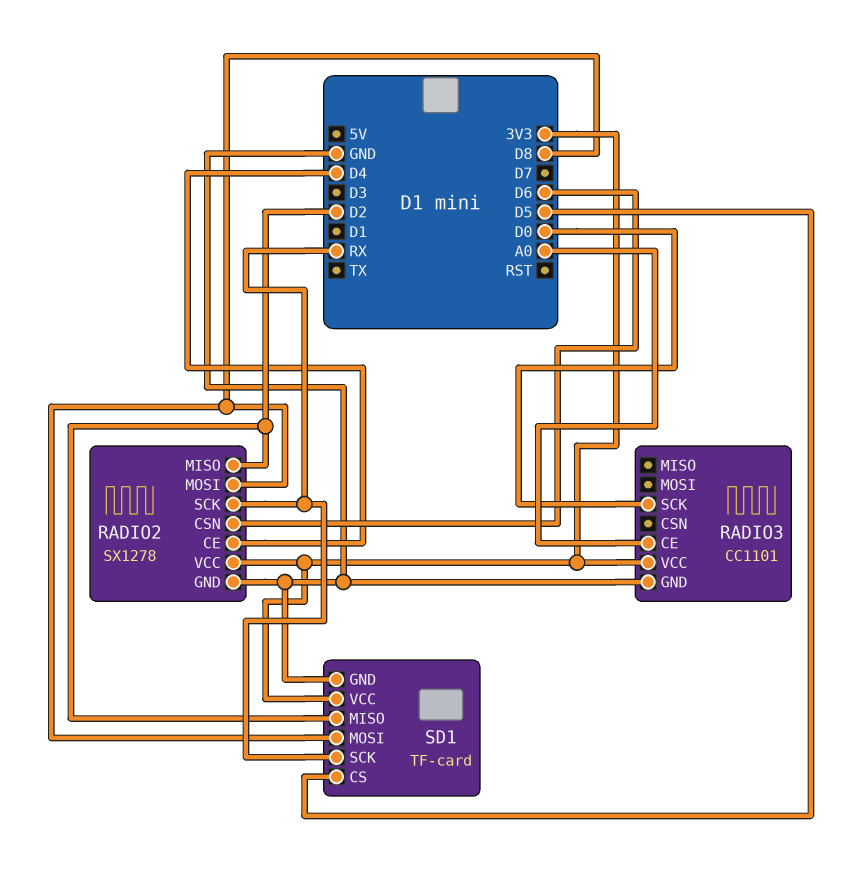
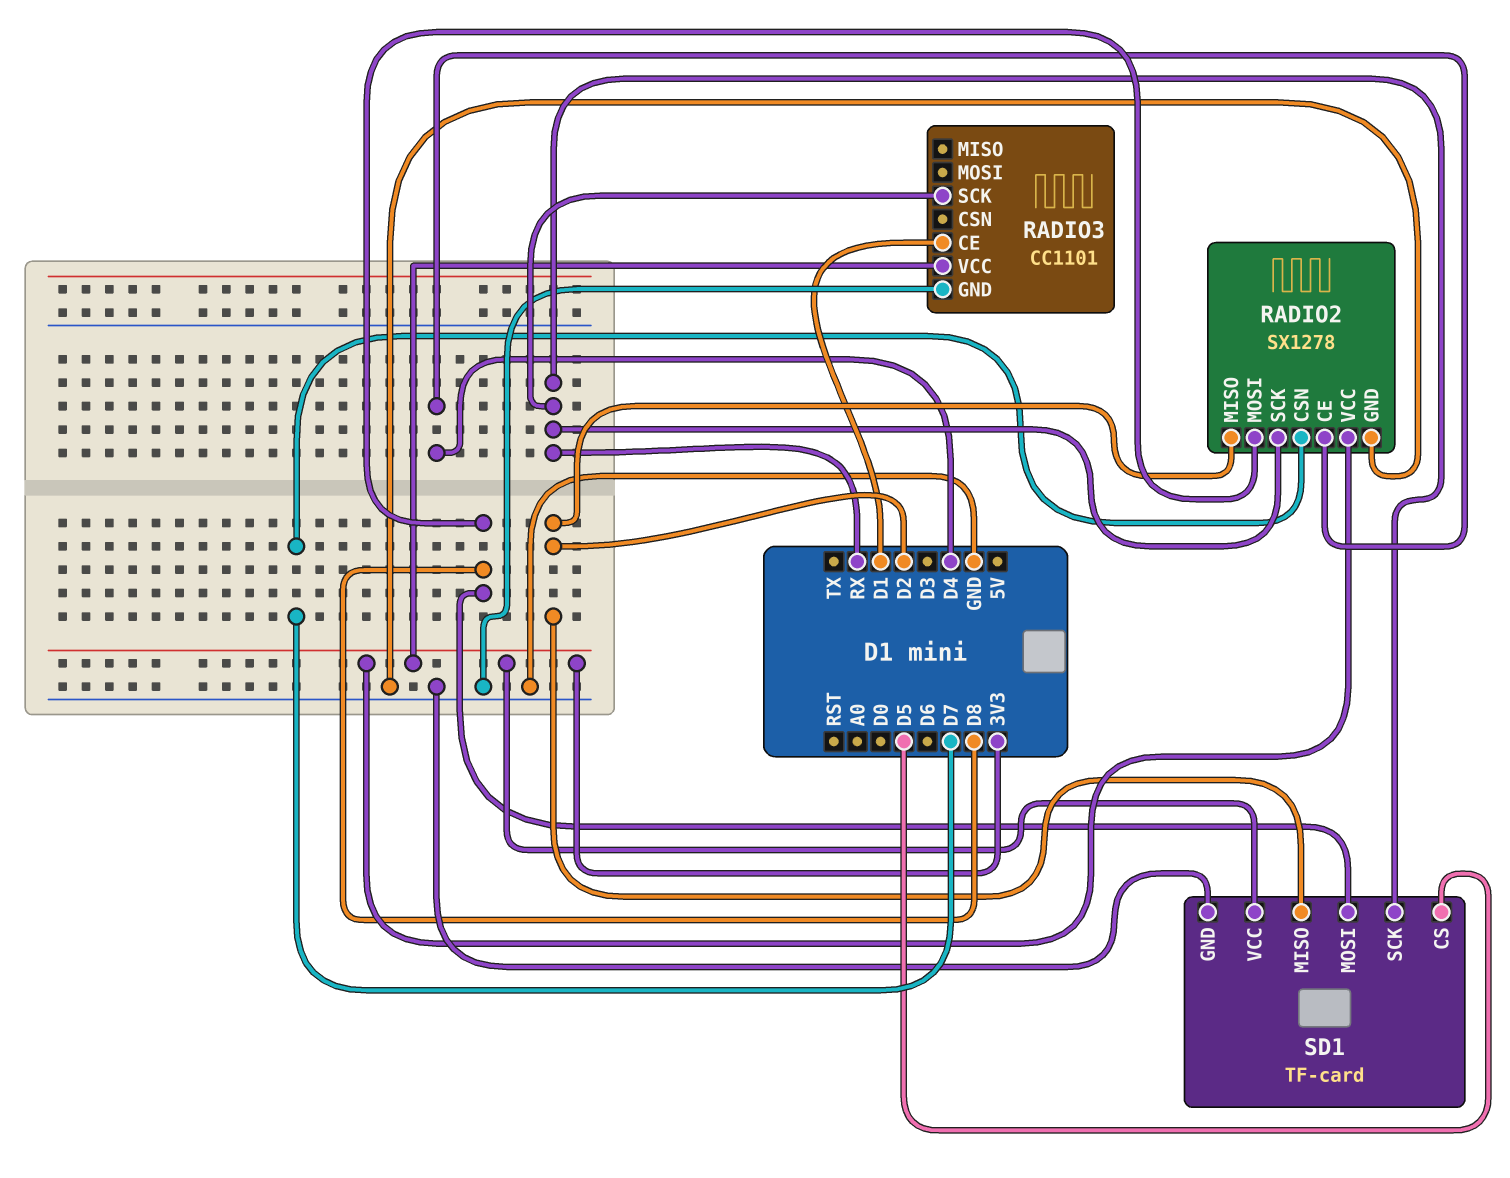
RADIO2 pin CSN: D6 -> D7
RADIO3 pin CE: A0 -> D1
RADIO3 pin SCK: D0 -> RX

